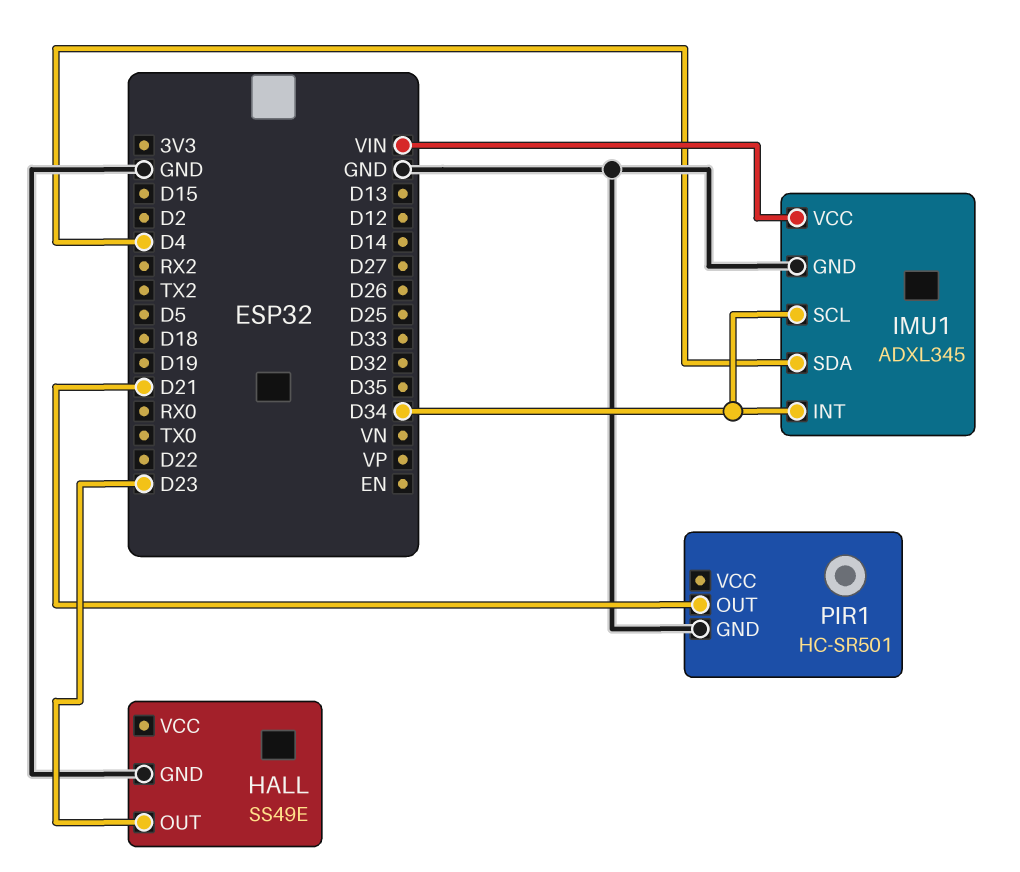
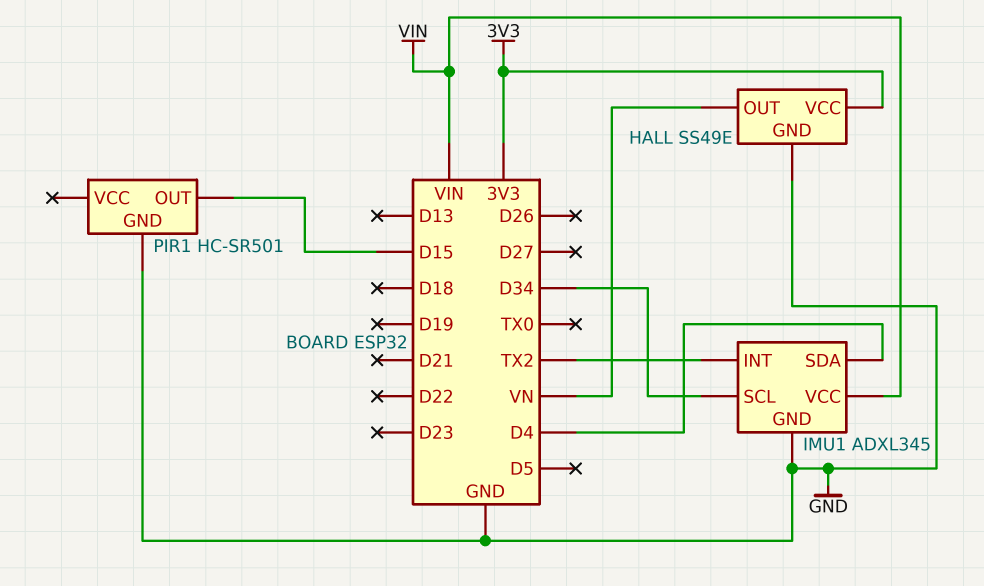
HALL pin OUT: D23 -> VN
HALL pin VCC: none -> 3V3
IMU1 pin INT: D34 -> TX2
PIR1 pin OUT: D21 -> D15

